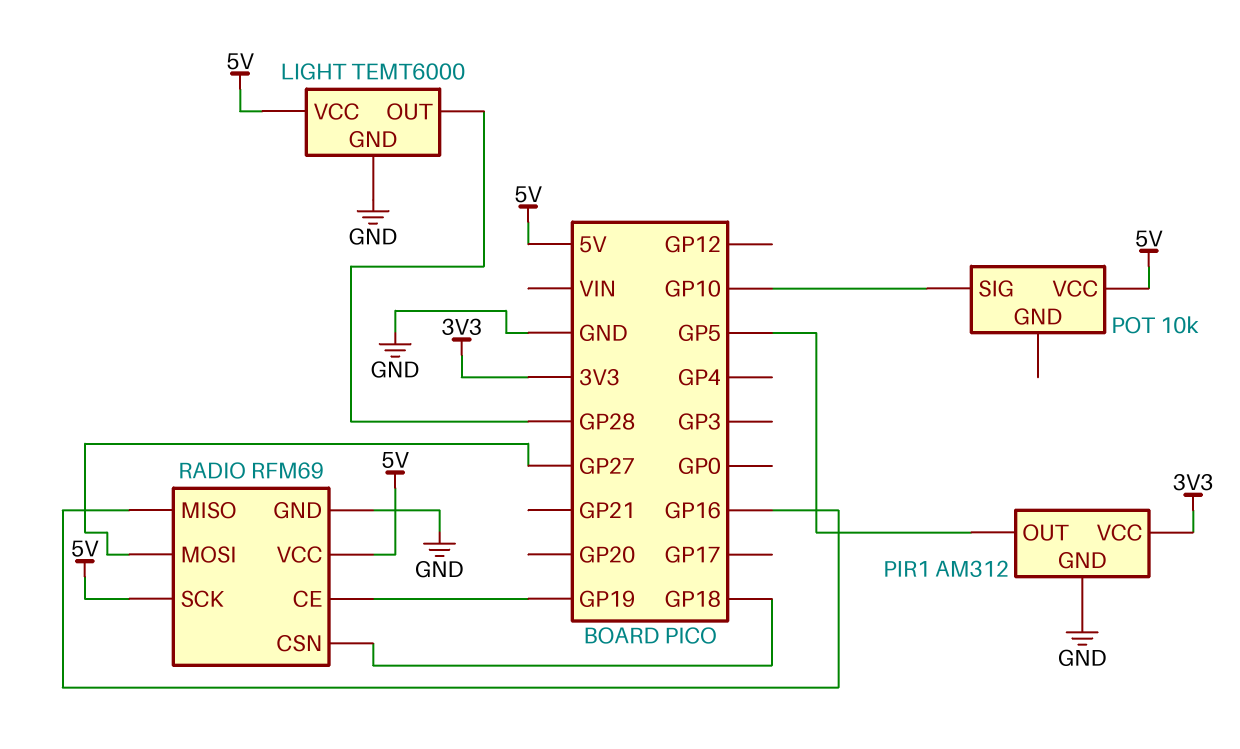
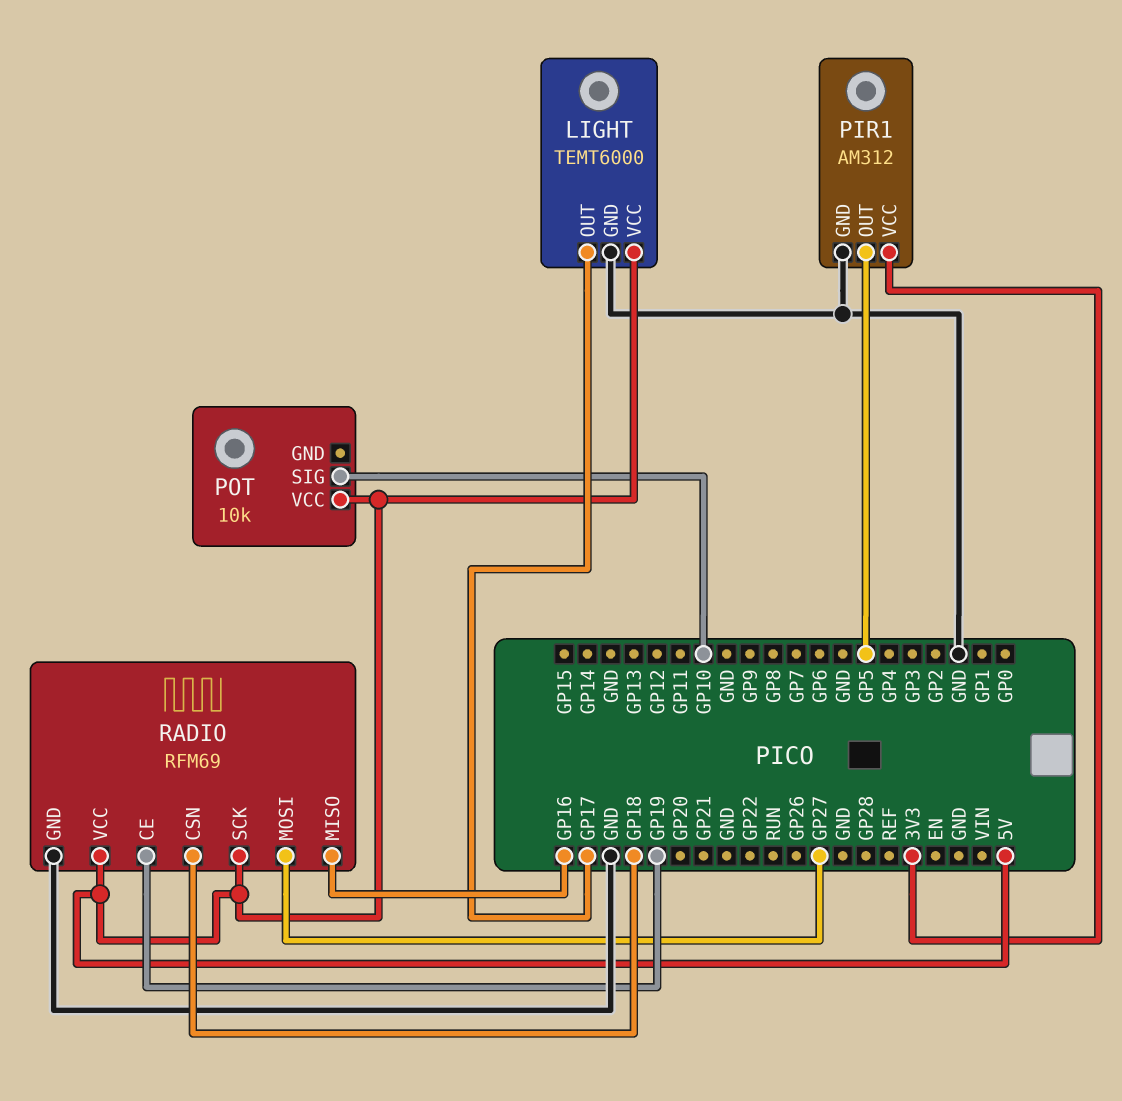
LIGHT pin OUT: GP28 -> GP17

